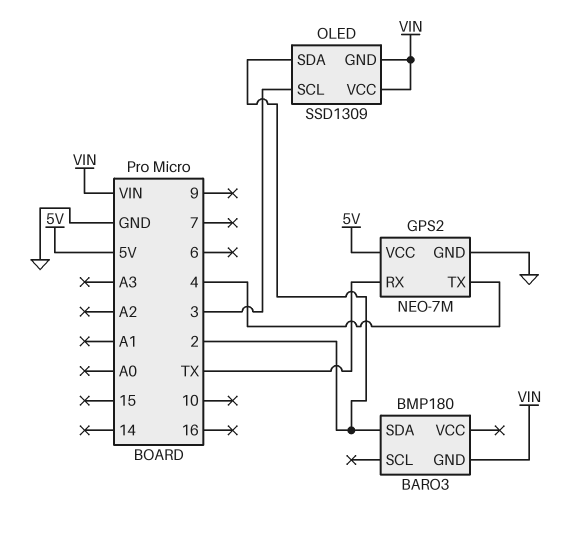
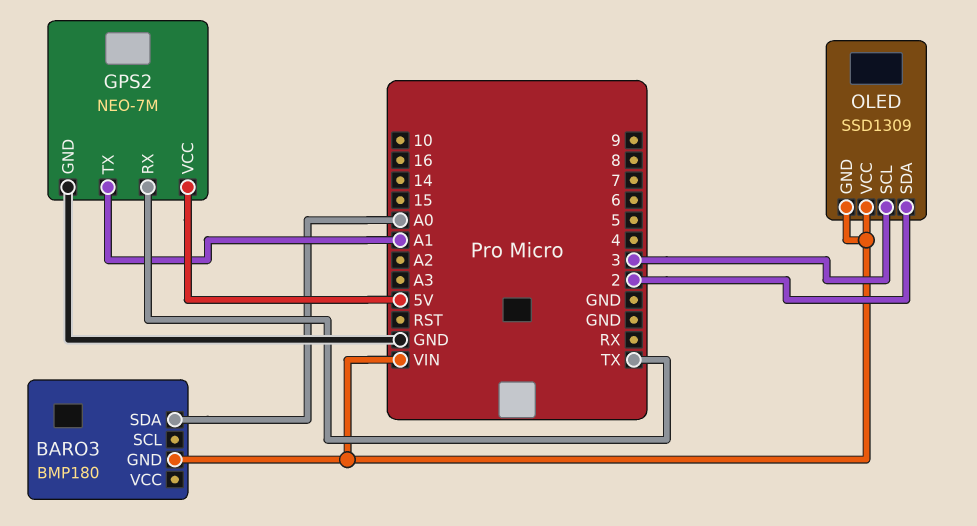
BARO3 pin SDA: 2 -> A0
GPS2 pin TX: 4 -> A1

